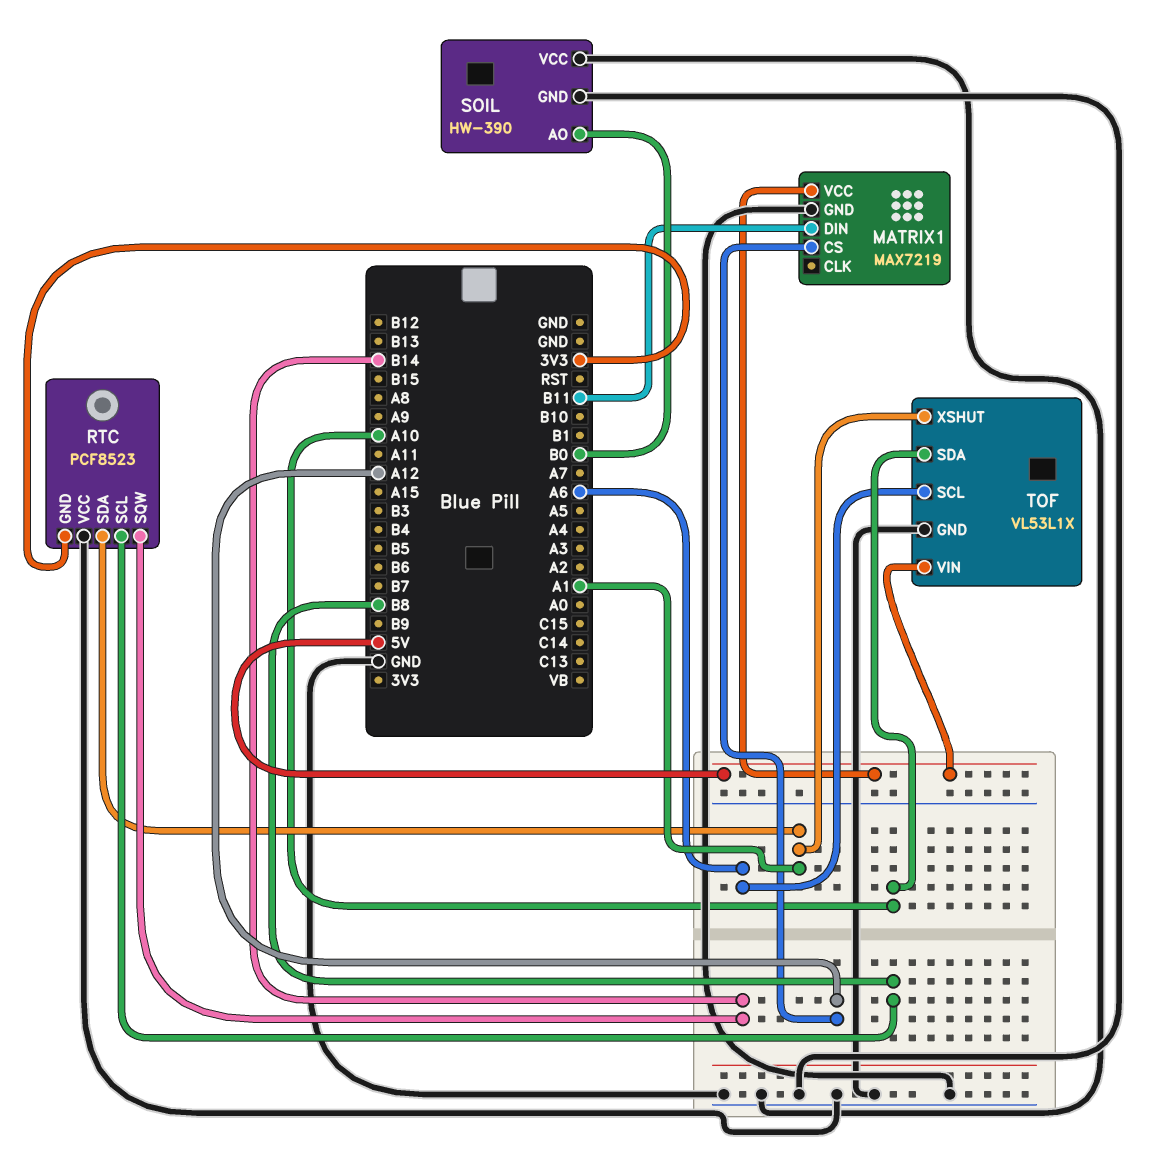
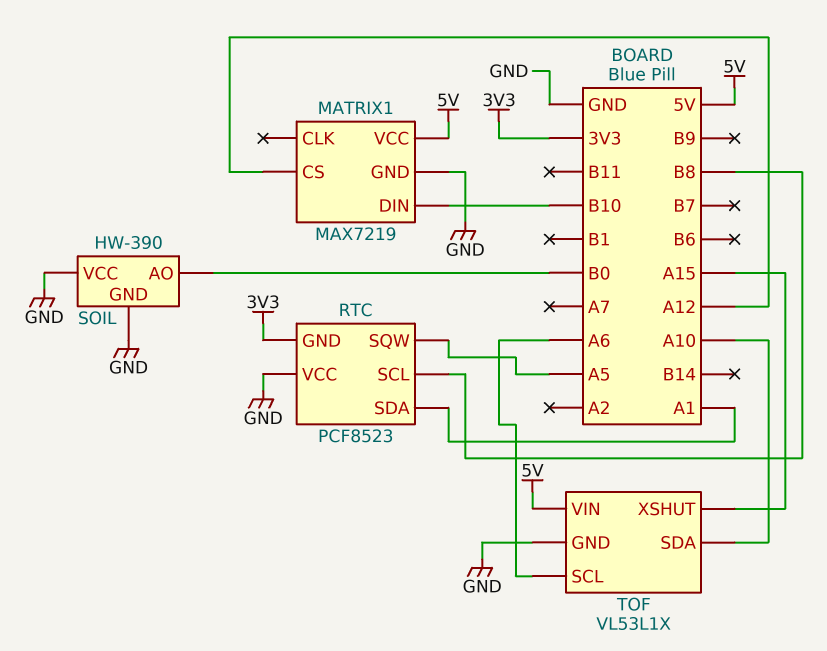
MATRIX1 pin DIN: B11 -> B10
RTC pin SQW: B14 -> A5
TOF pin XSHUT: A1 -> A15

